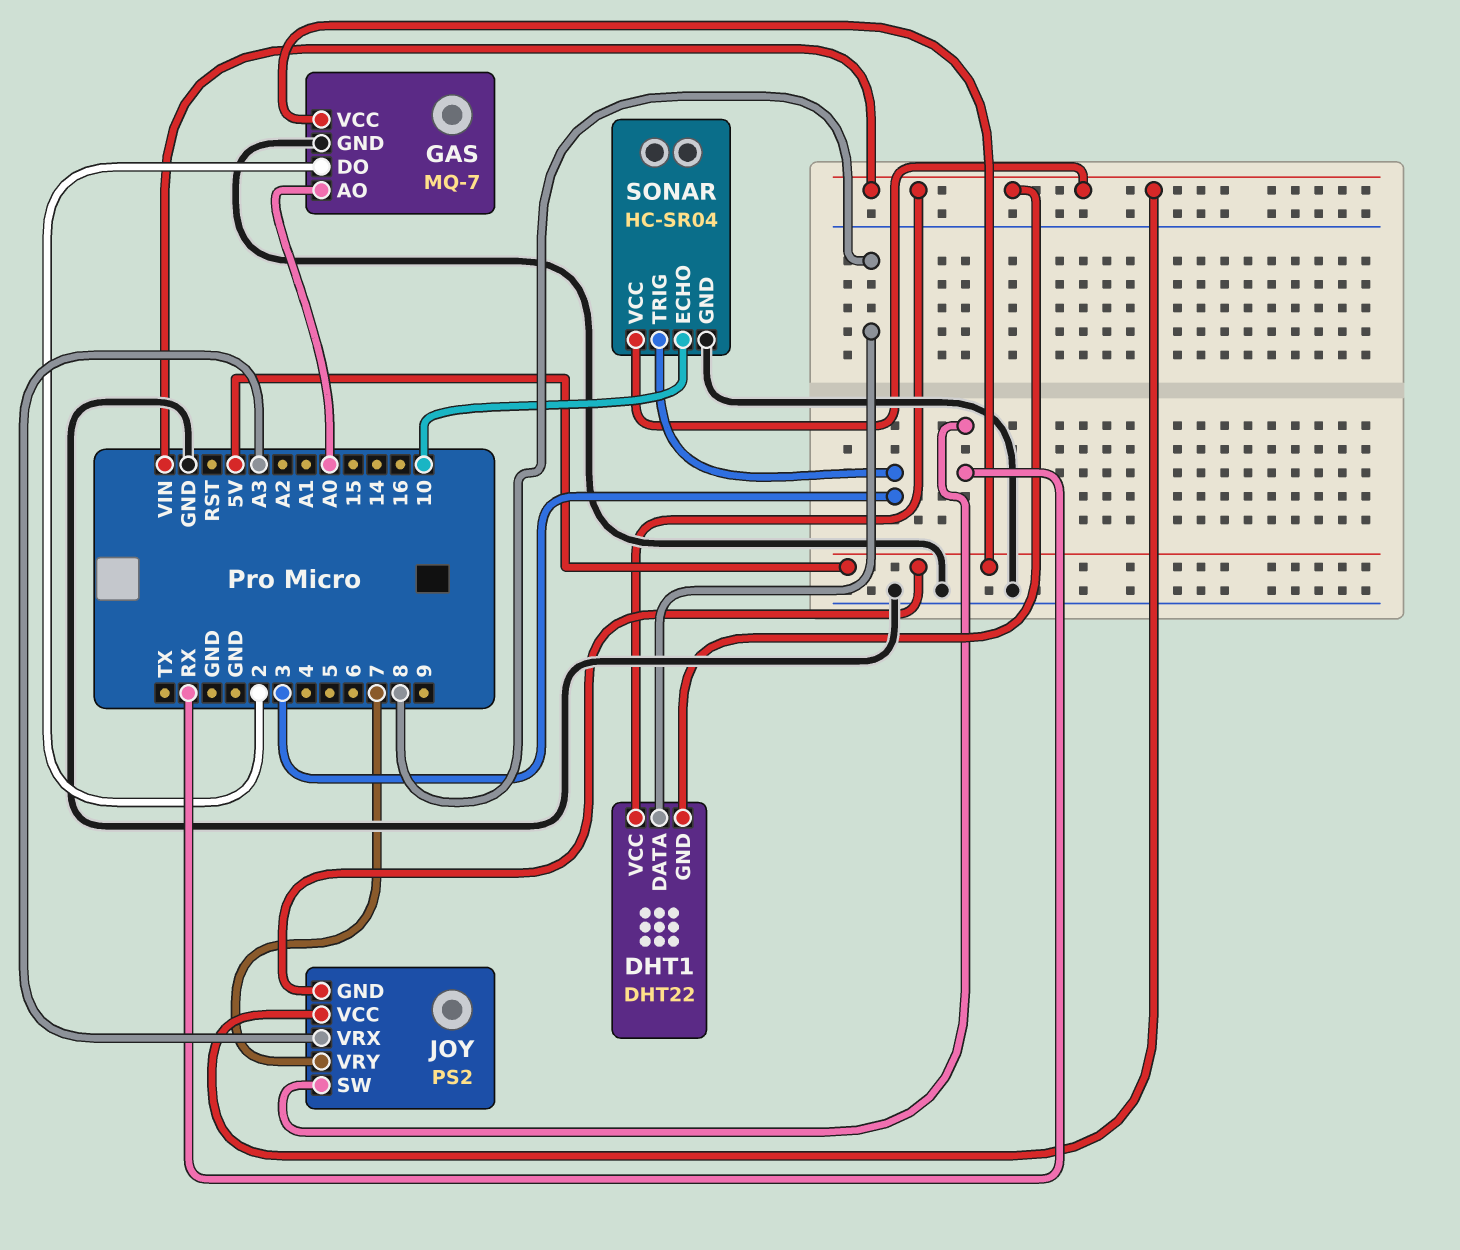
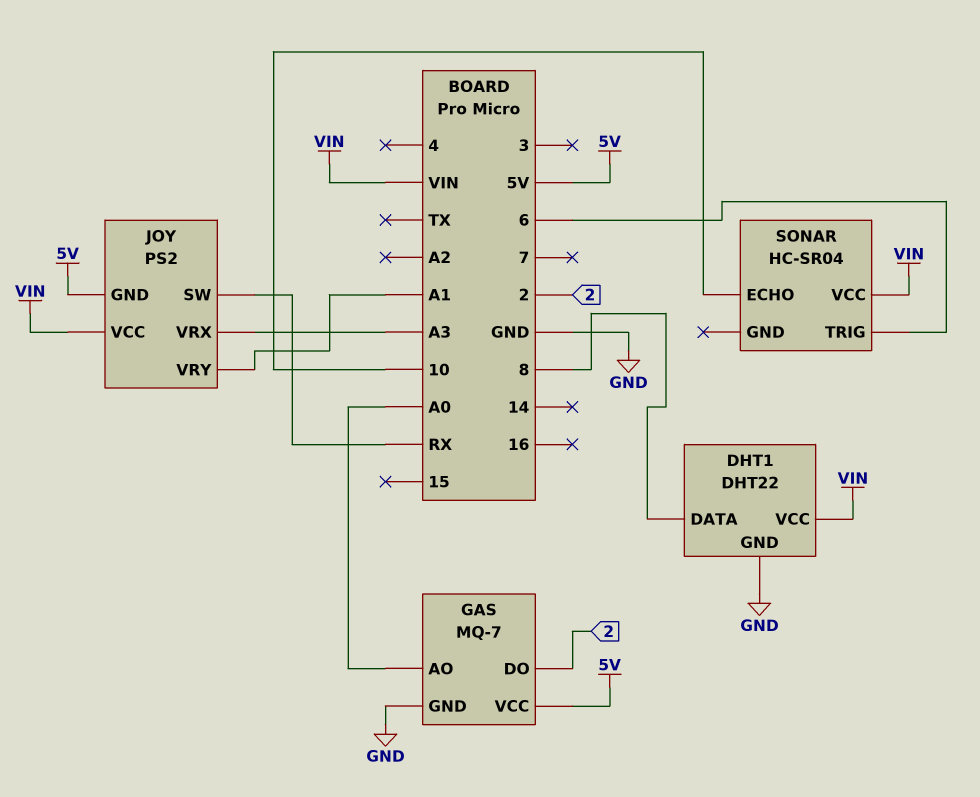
DHT1 pin GND: VIN -> GND
JOY pin VRY: 7 -> A1
SONAR pin GND: GND -> none
SONAR pin TRIG: 3 -> 6

